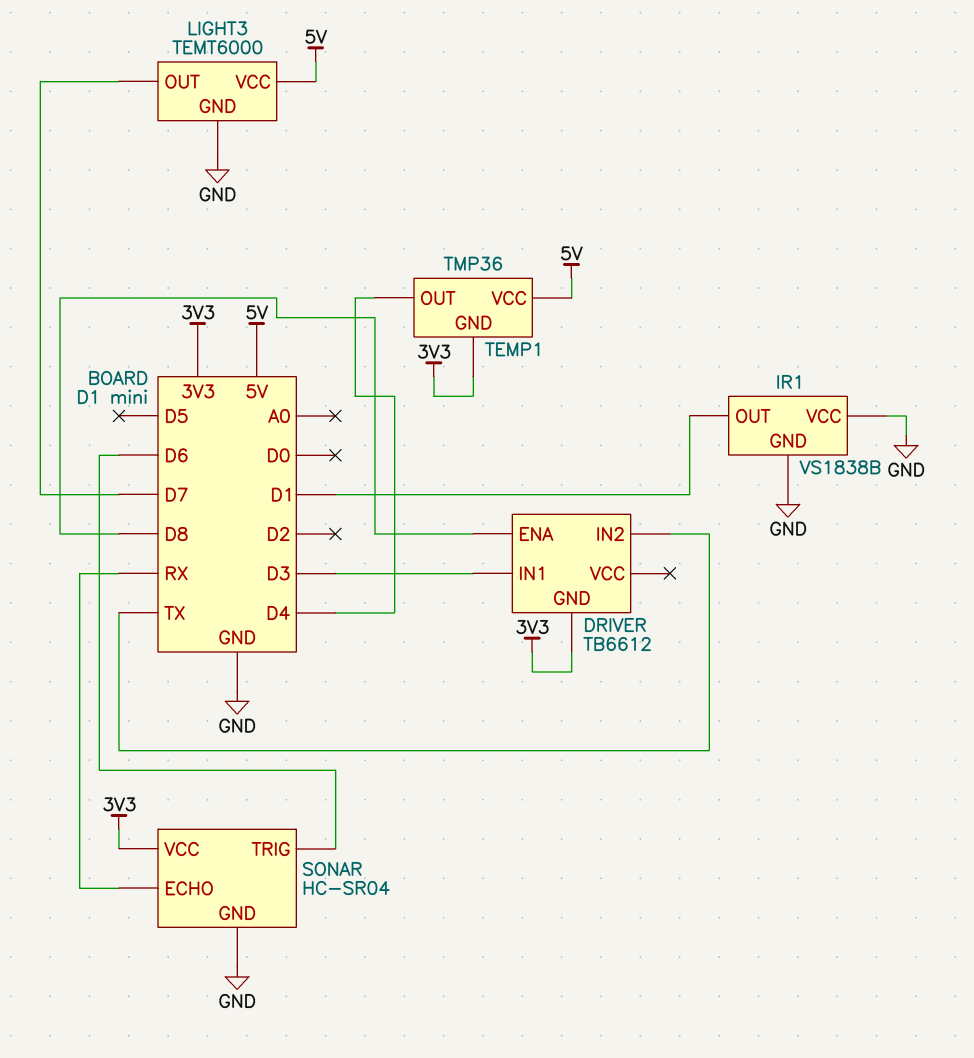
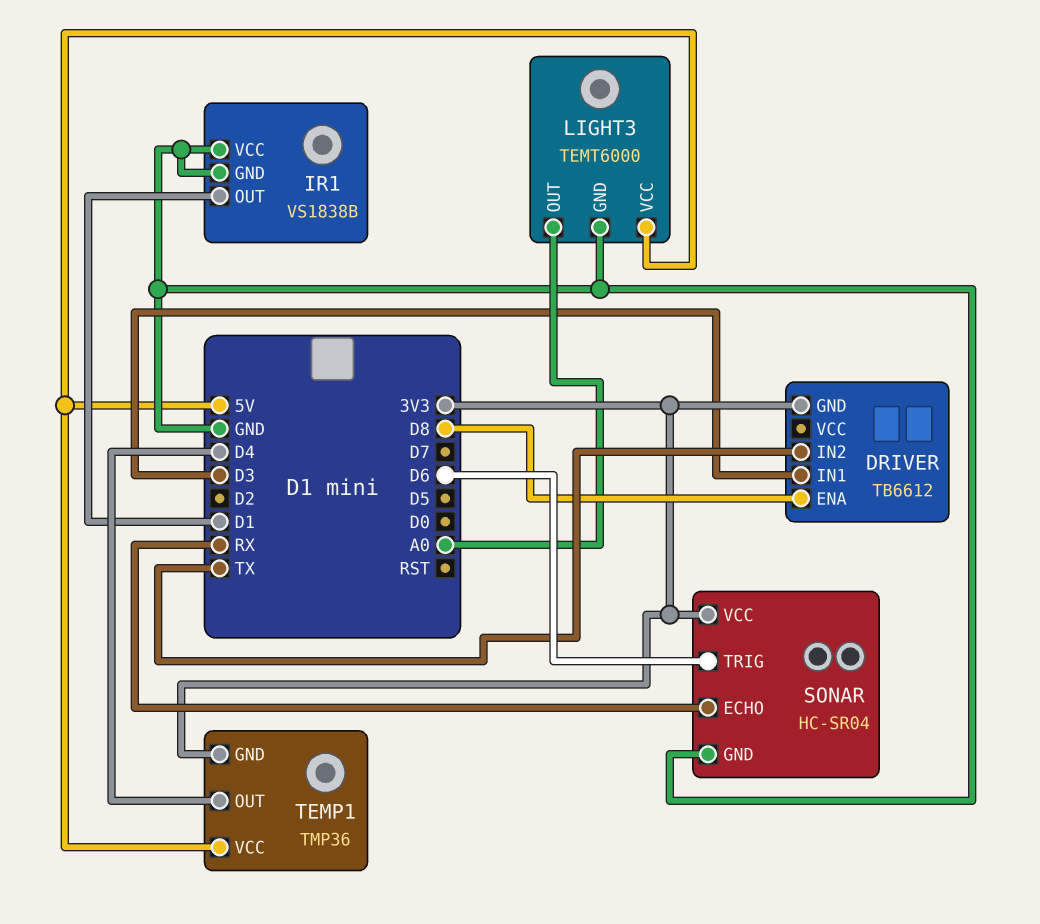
LIGHT3 pin OUT: D7 -> A0

